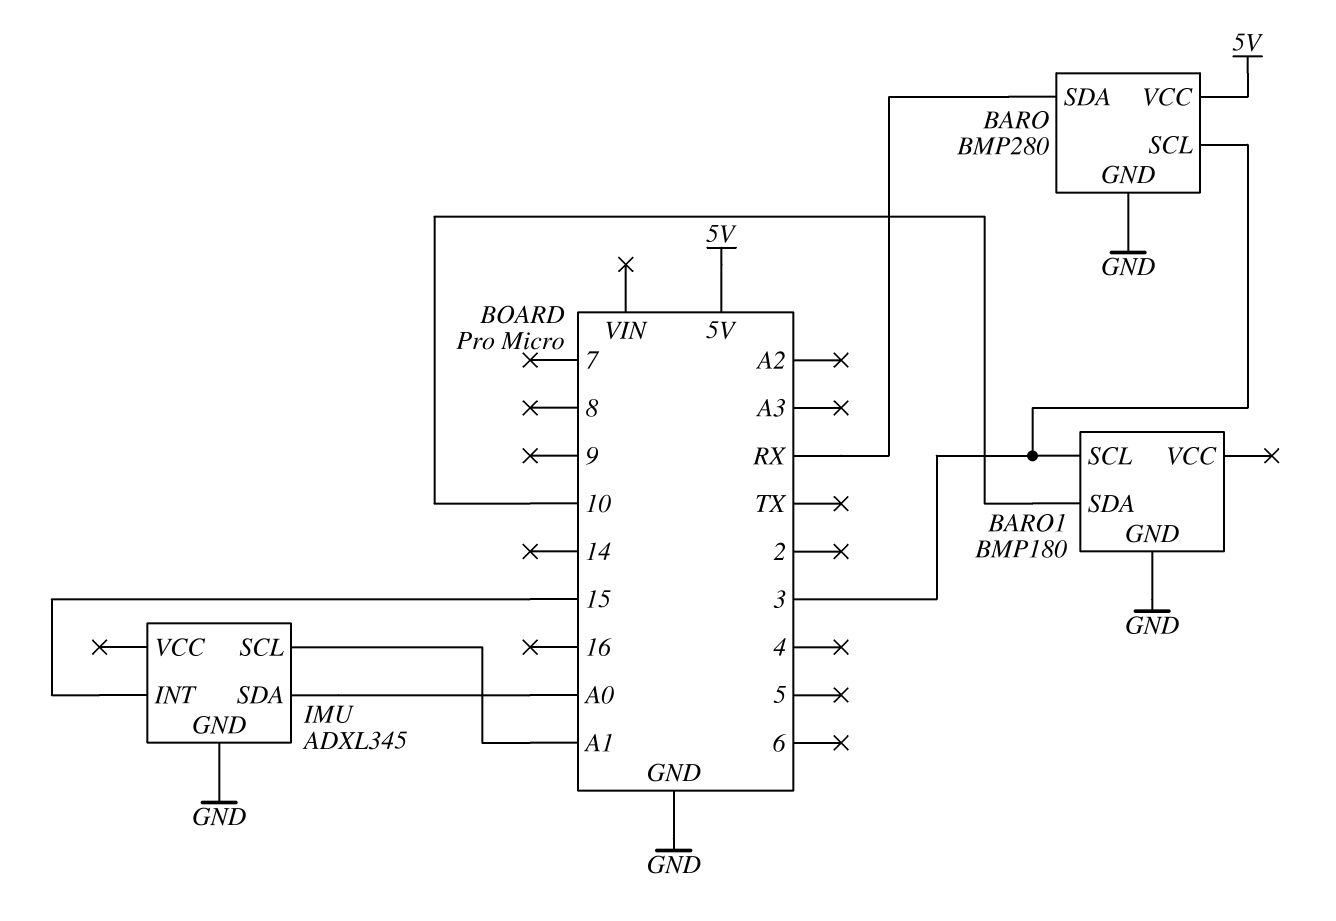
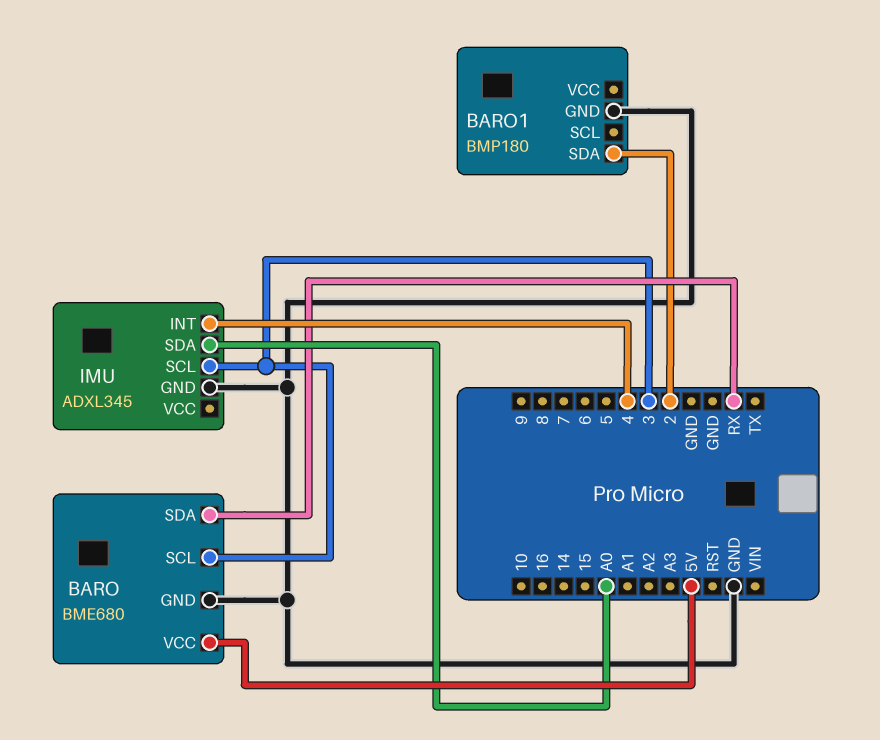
BARO: BMP280 -> BME680
BARO1 pin SCL: 3 -> none
BARO1 pin SDA: 10 -> 2
IMU pin INT: 15 -> 4
IMU pin SCL: A1 -> 3

